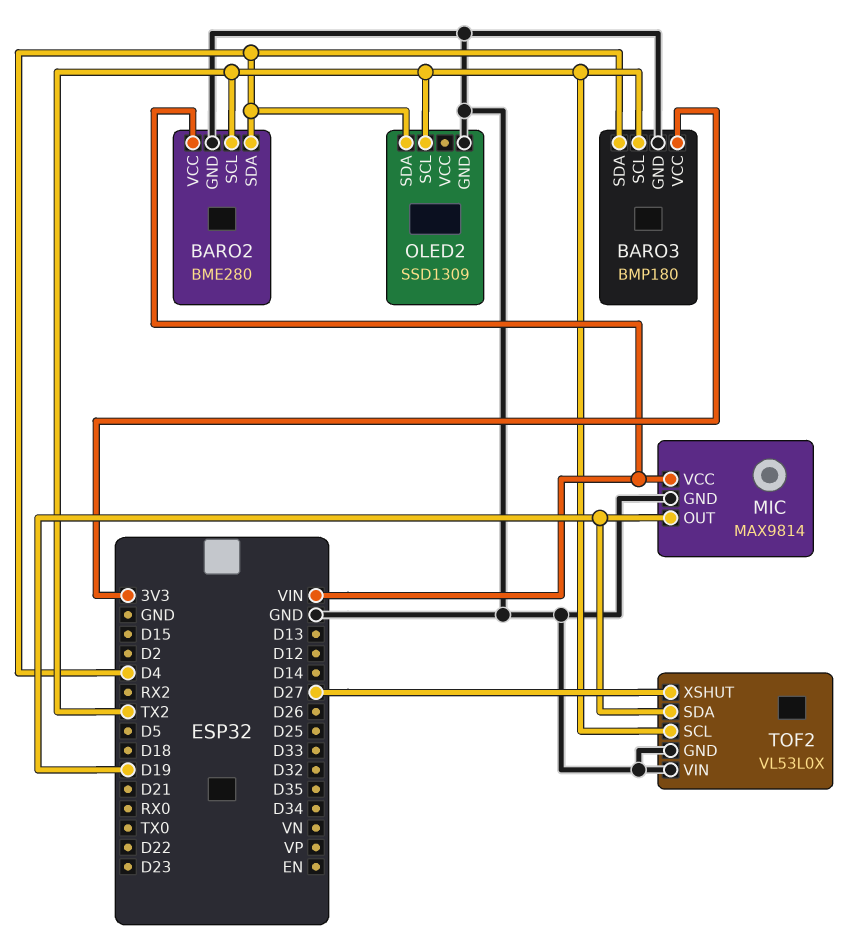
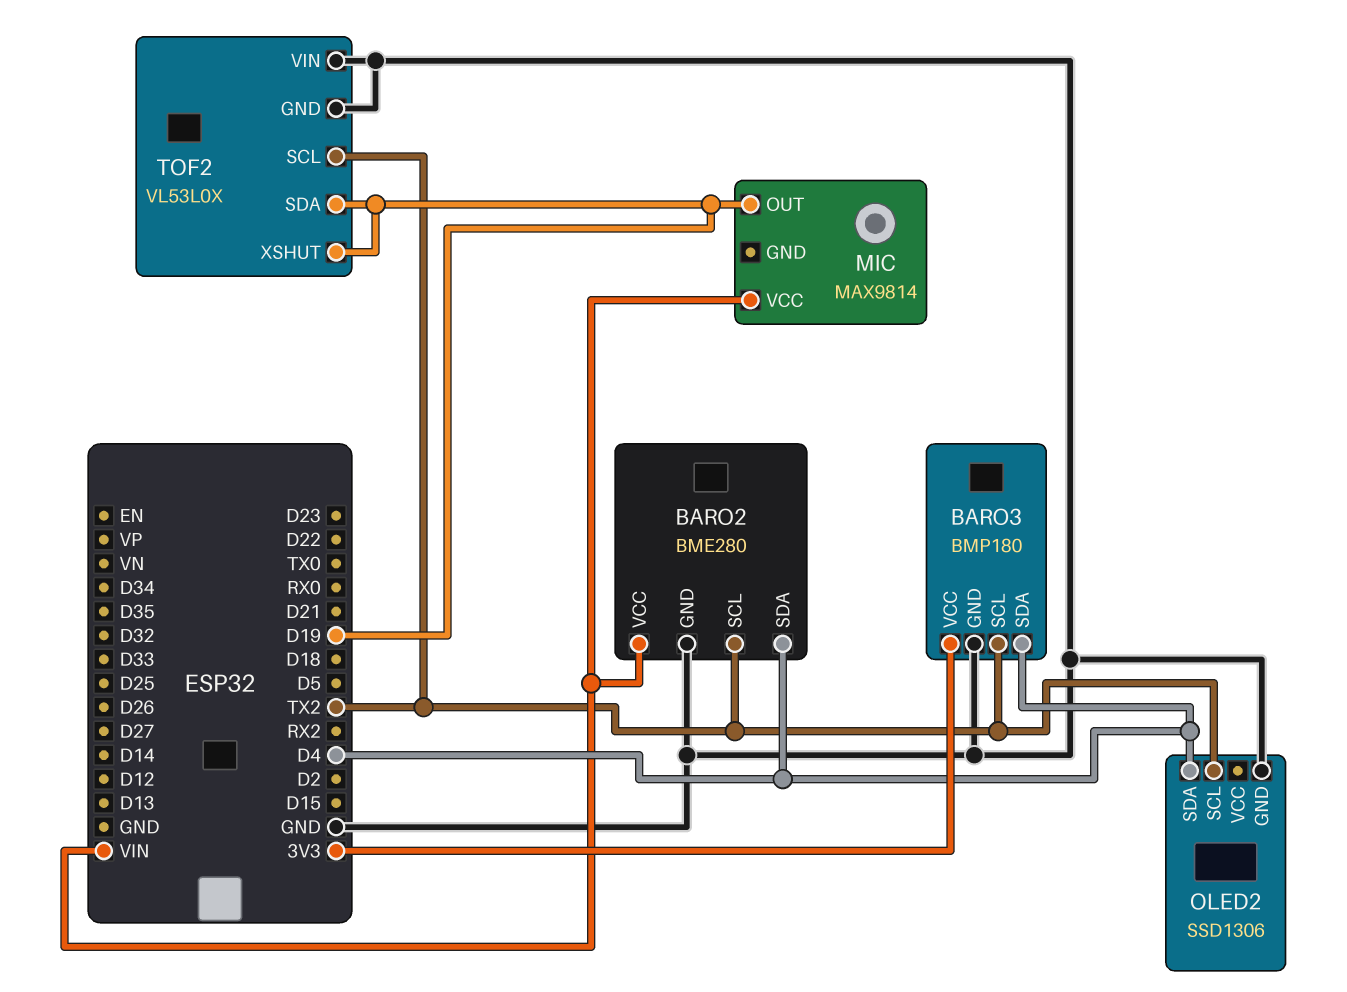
MIC pin GND: GND -> none
OLED2: SSD1309 -> SSD1306
TOF2 pin XSHUT: D27 -> D19

